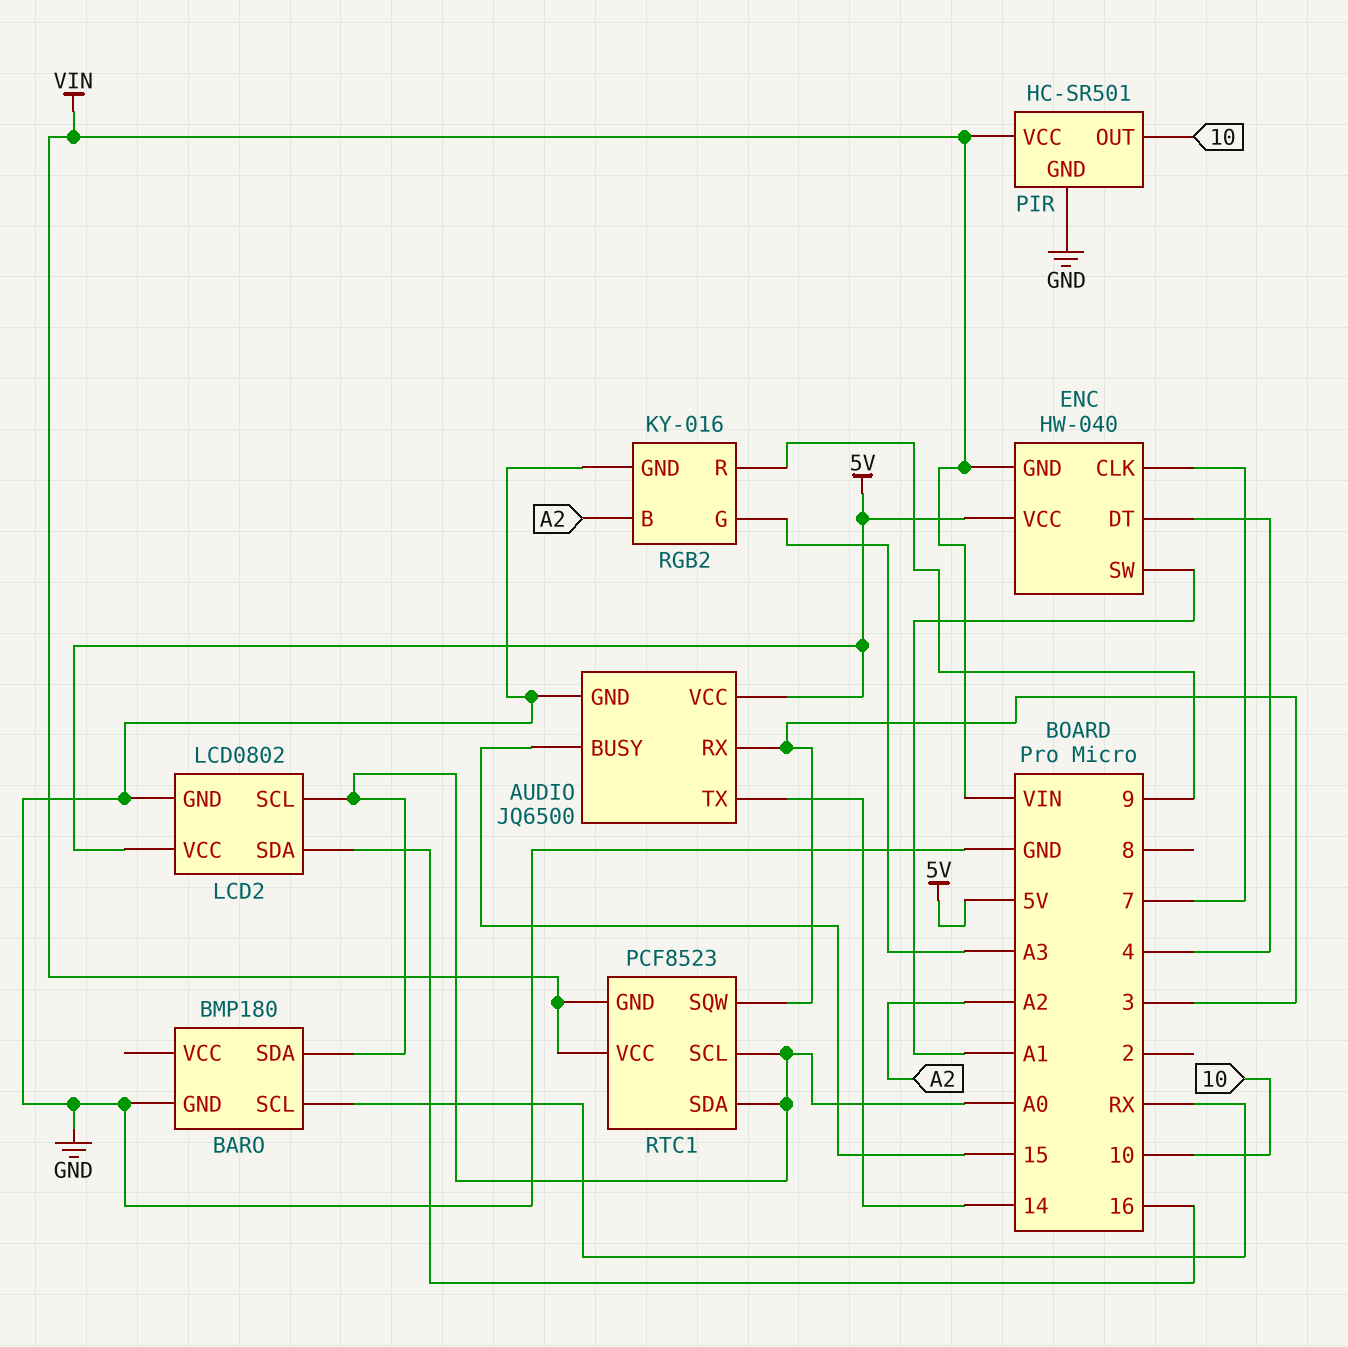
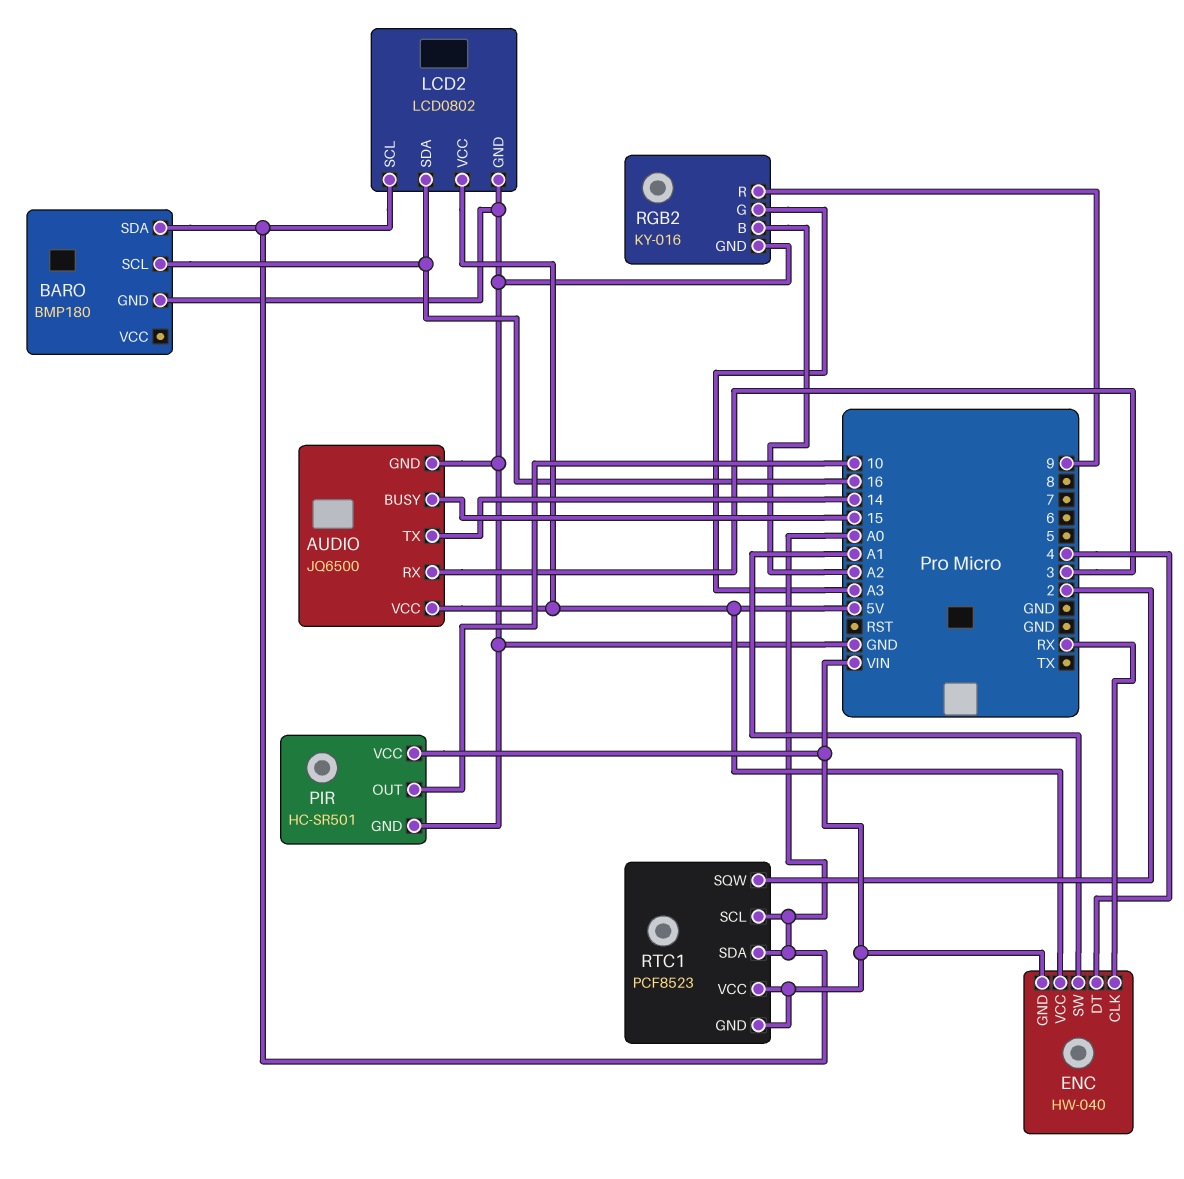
BARO pin SCL: RX -> 16
ENC pin CLK: 7 -> RX
RTC1 pin SQW: 3 -> 2

